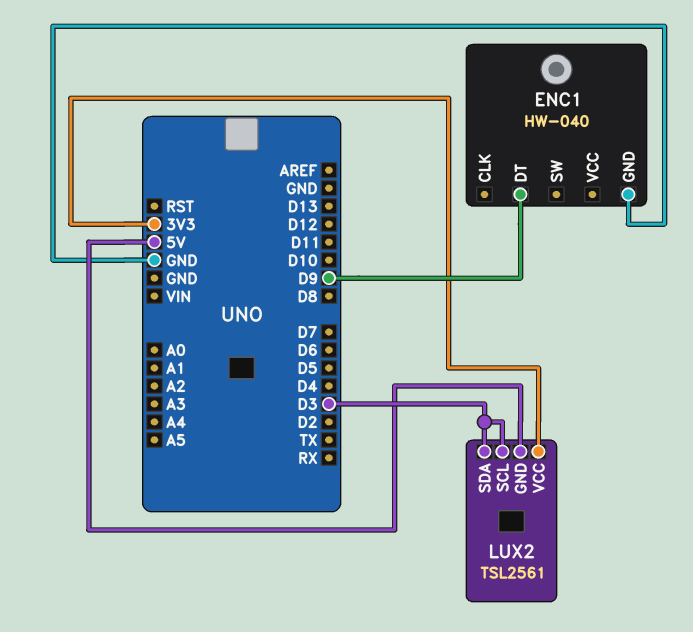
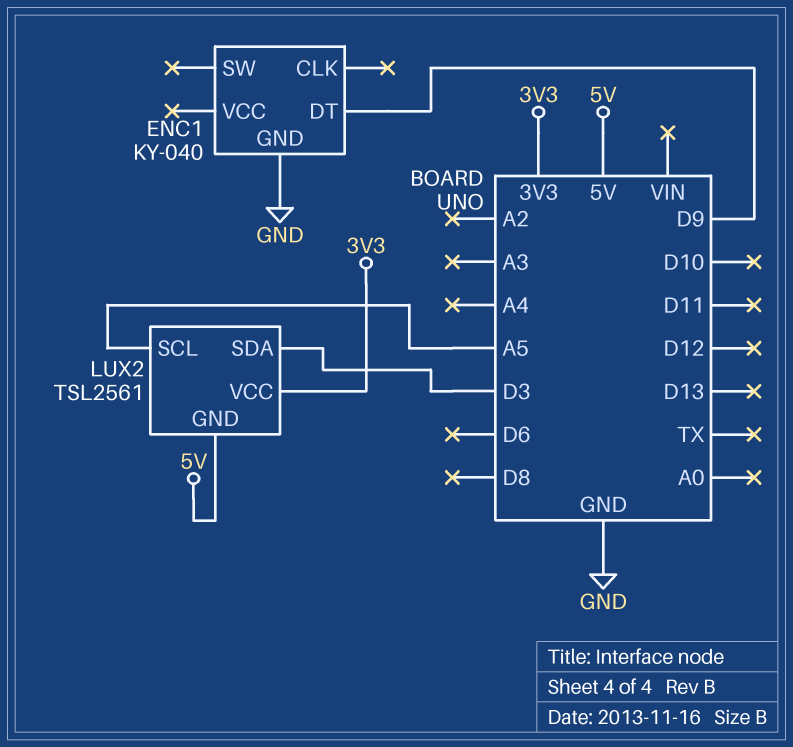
ENC1: HW-040 -> KY-040
LUX2 pin SCL: D3 -> A5

